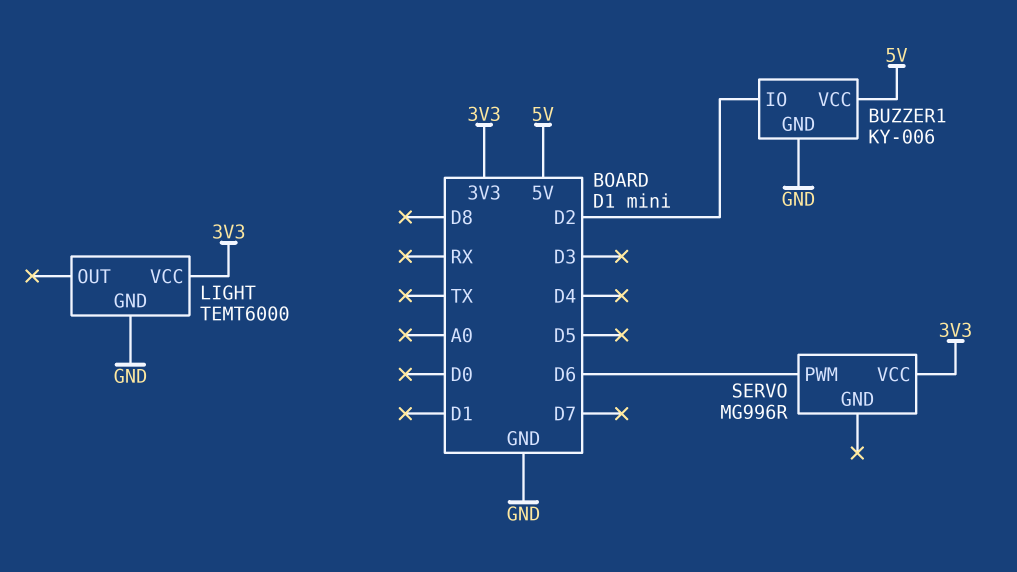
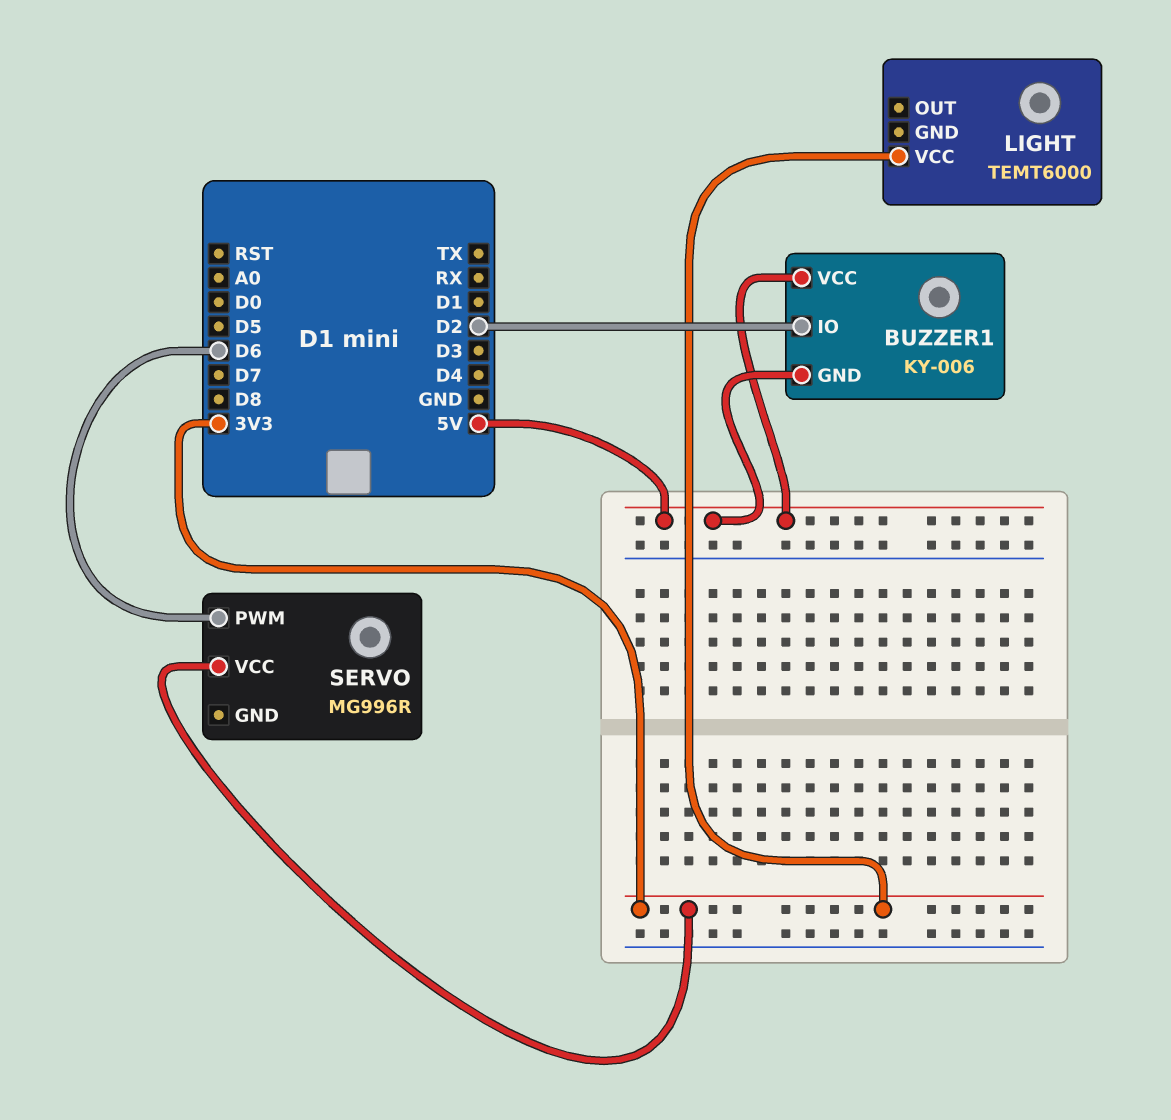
BUZZER1 pin GND: GND -> 5V
LIGHT pin GND: GND -> none

